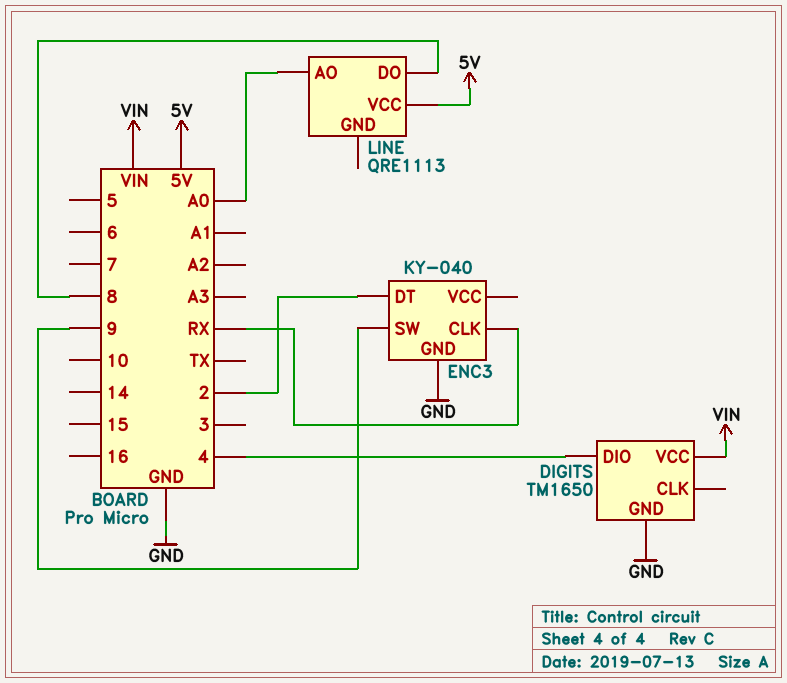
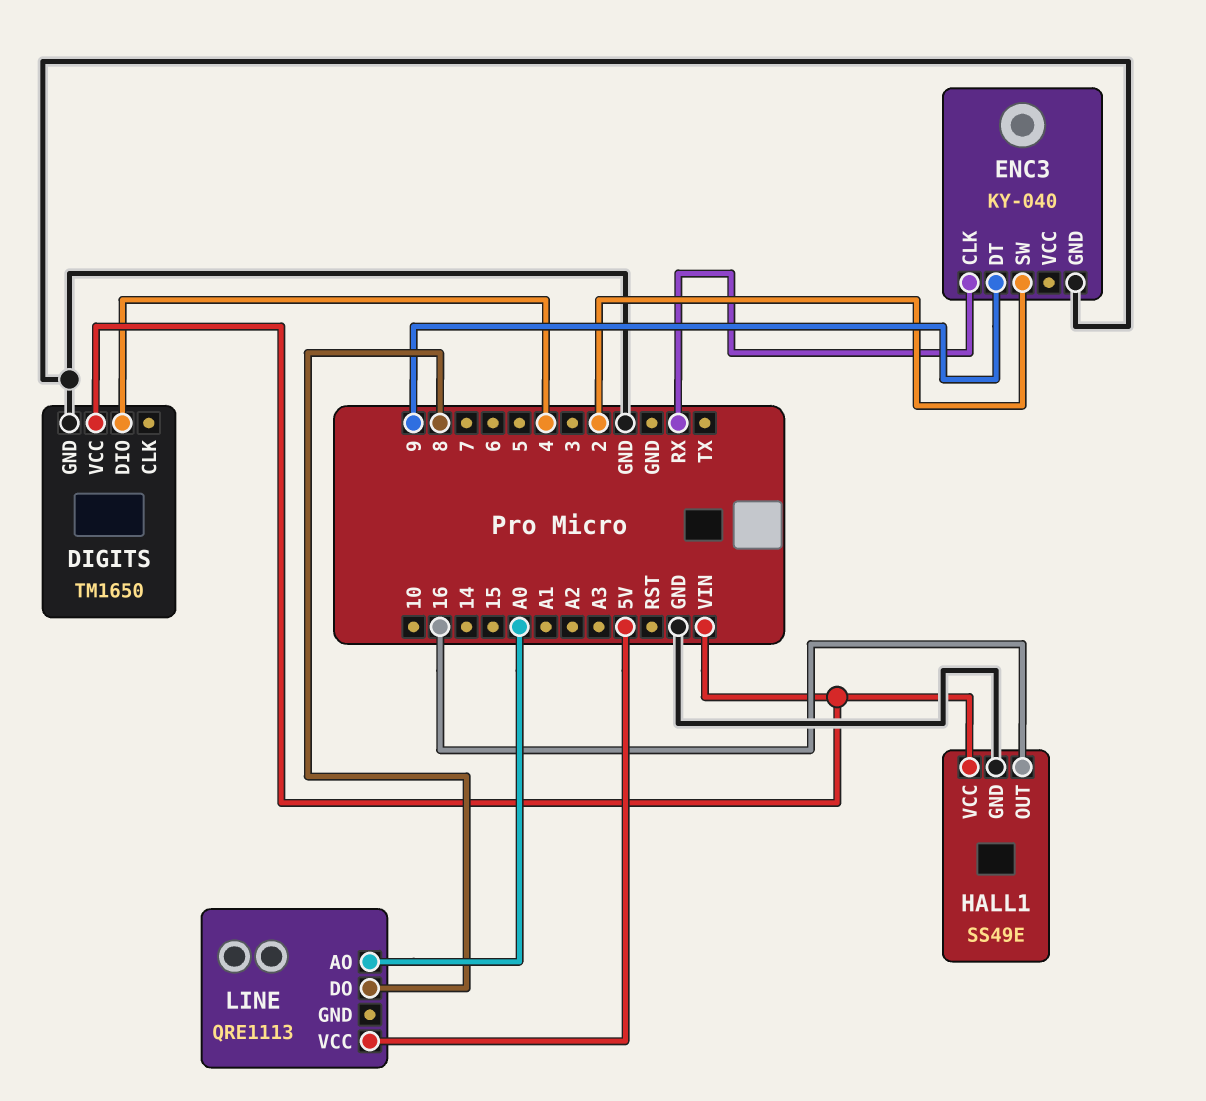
ENC3 pin DT: 2 -> 9
ENC3 pin SW: 9 -> 2
HALL1: none -> SS49E
HALL1 pin GND: none -> GND
HALL1 pin OUT: none -> 16
HALL1 pin VCC: none -> VIN

